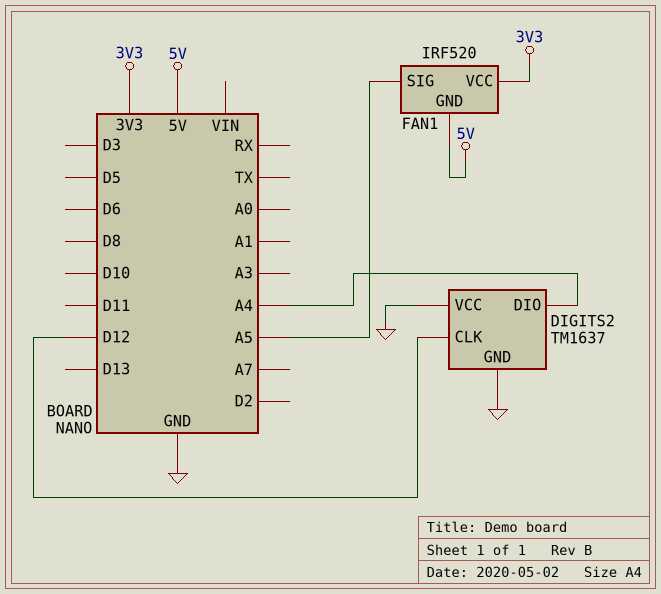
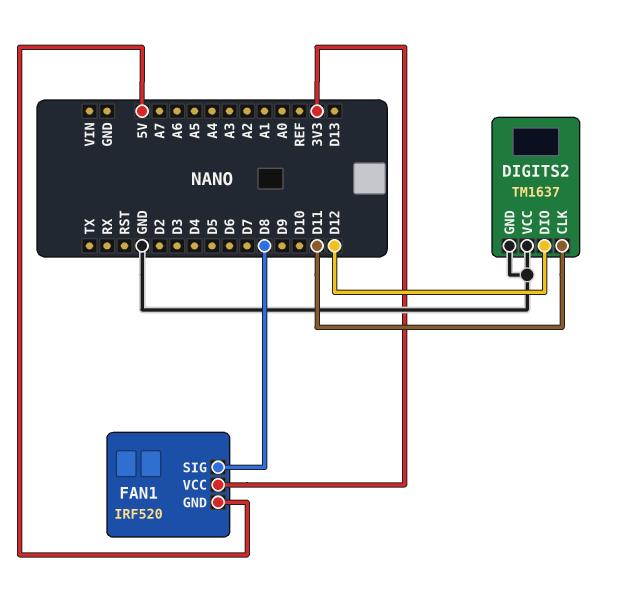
DIGITS2 pin CLK: D12 -> D11
DIGITS2 pin DIO: A4 -> D12
FAN1 pin SIG: A5 -> D8

